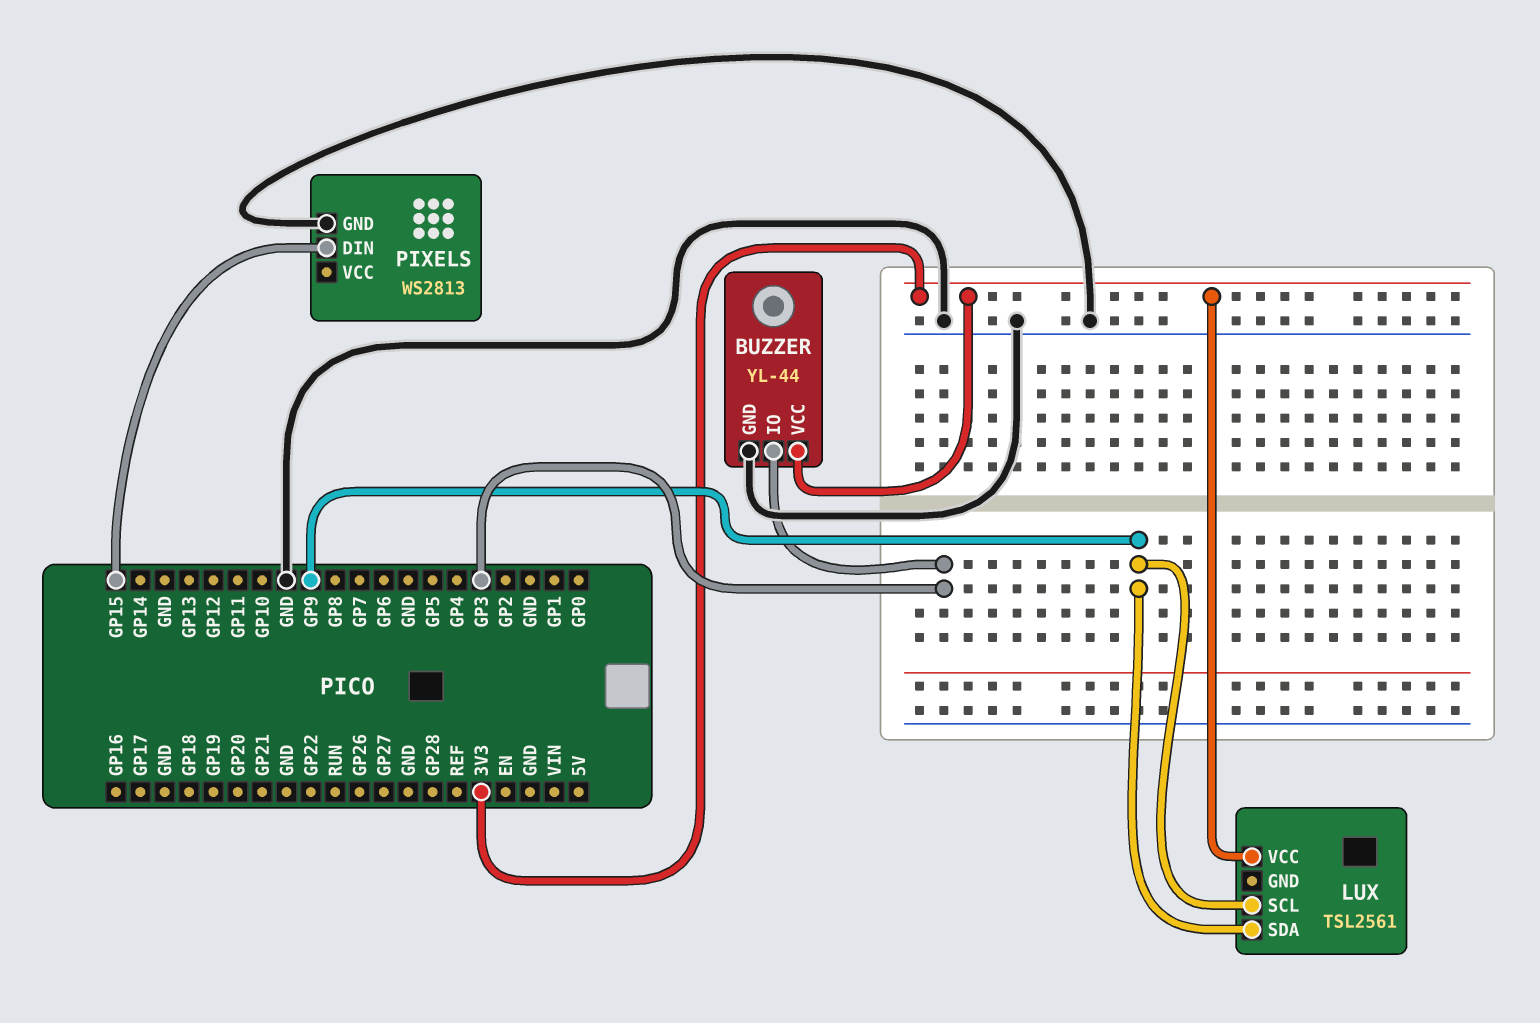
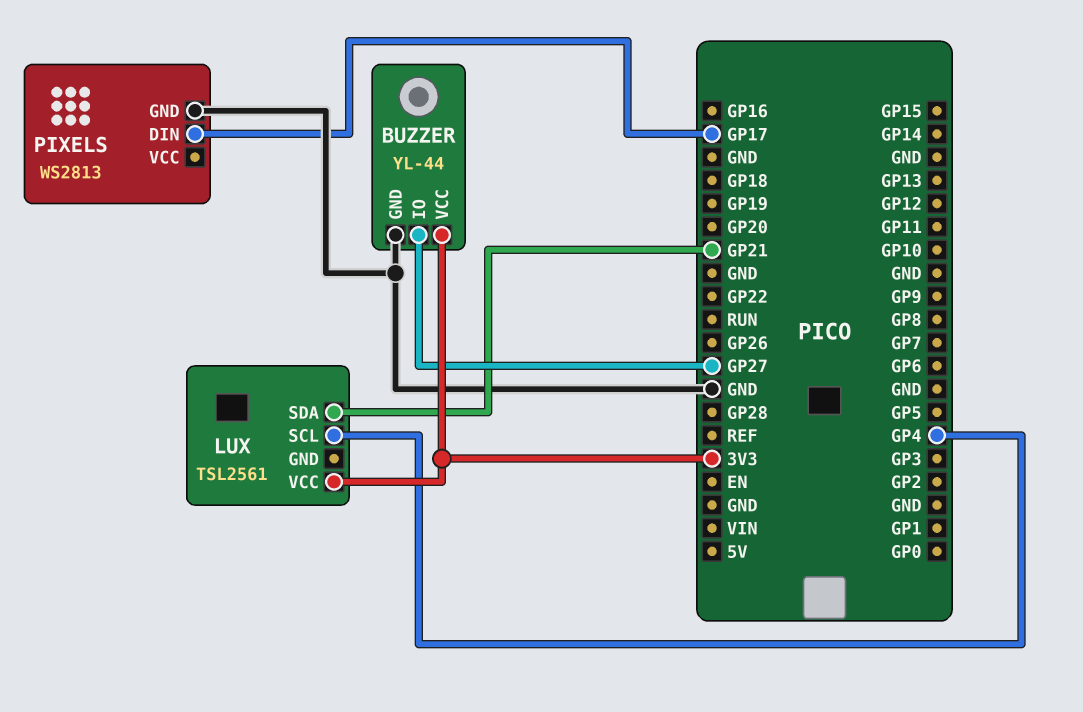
BUZZER pin IO: GP3 -> GP27
LUX pin SCL: GP9 -> GP4
LUX pin SDA: GP9 -> GP21
PIXELS pin DIN: GP15 -> GP17

